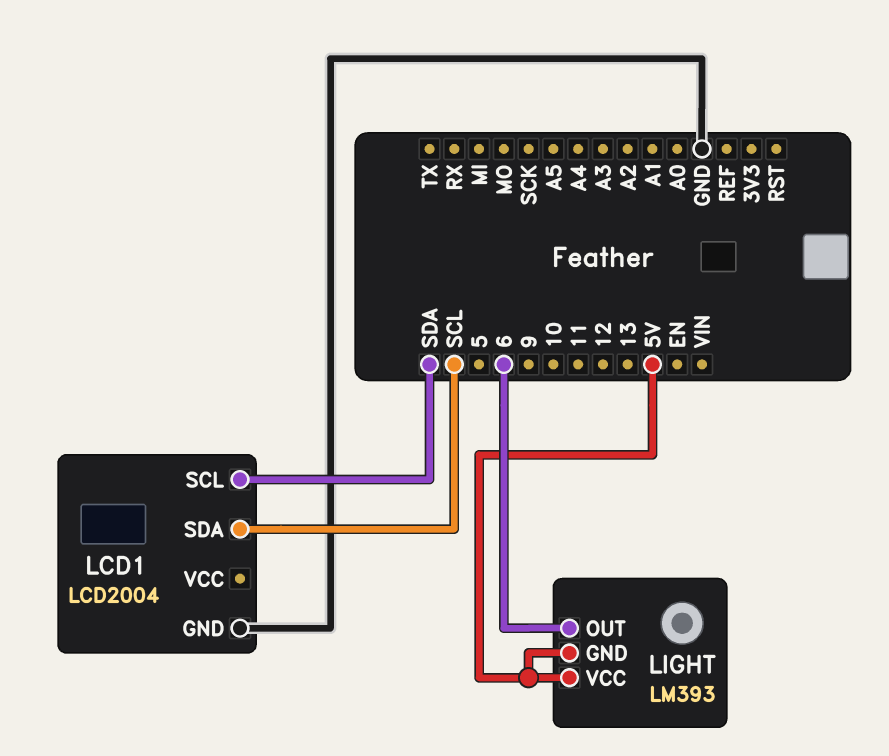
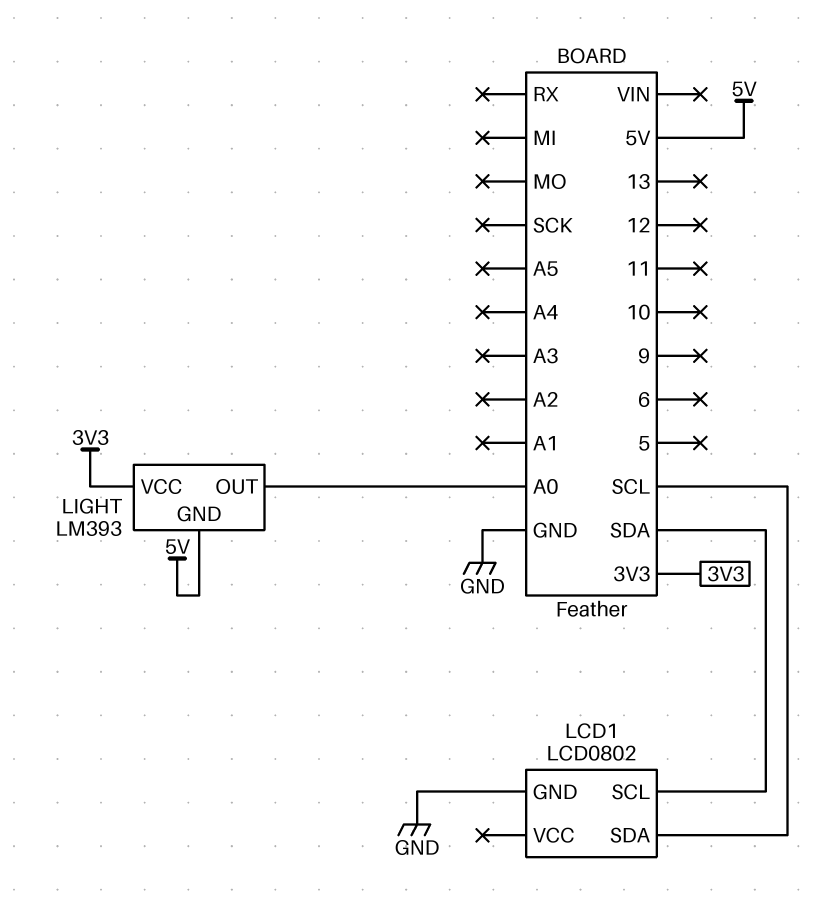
LCD1: LCD2004 -> LCD0802
LIGHT pin OUT: 6 -> A0
LIGHT pin VCC: 5V -> 3V3

